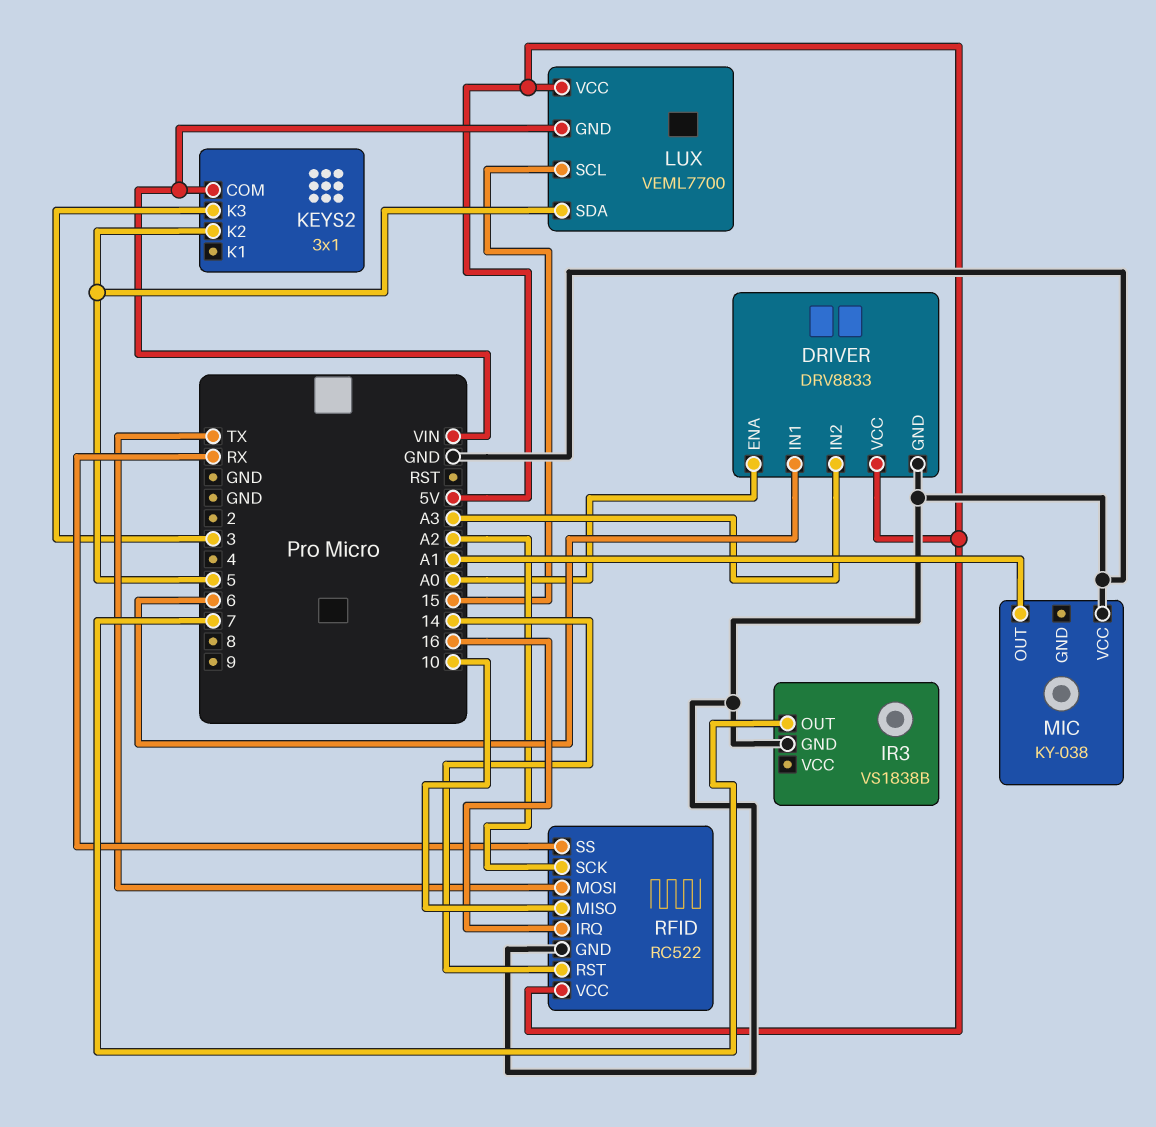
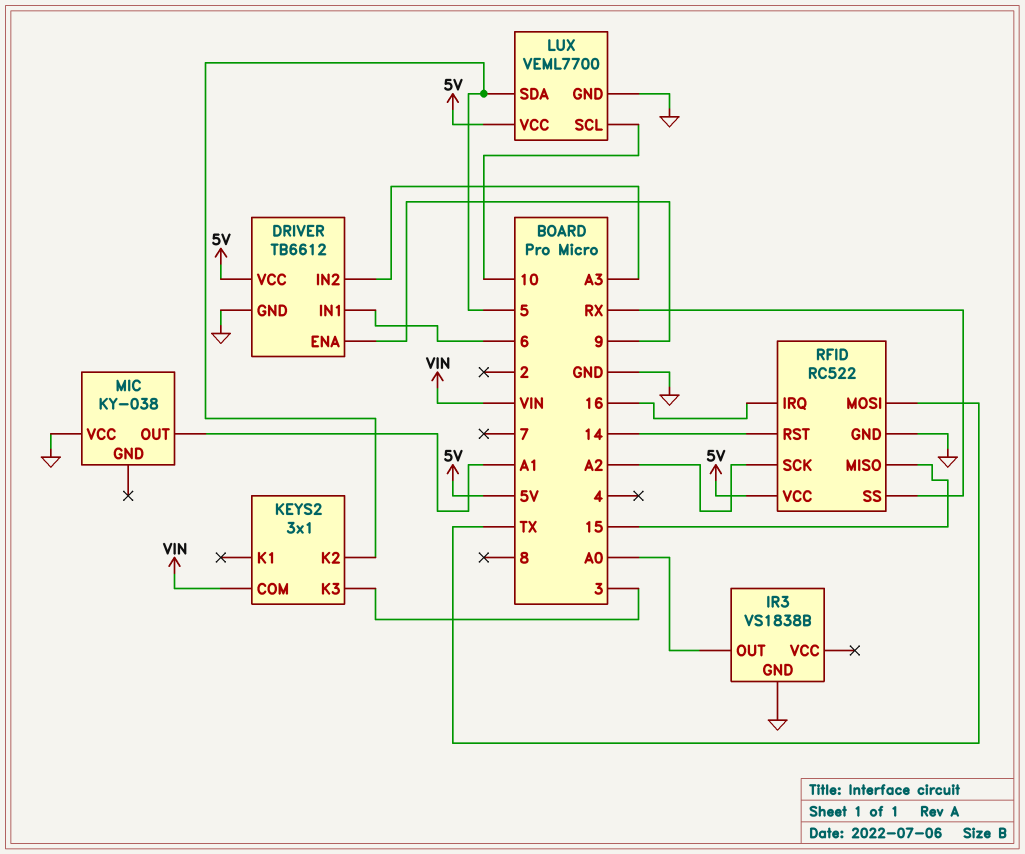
DRIVER: DRV8833 -> TB6612
DRIVER pin ENA: A0 -> 9
IR3 pin OUT: 7 -> A0
LUX pin GND: VIN -> GND
LUX pin SCL: 15 -> 10
RFID pin MISO: 10 -> 15

